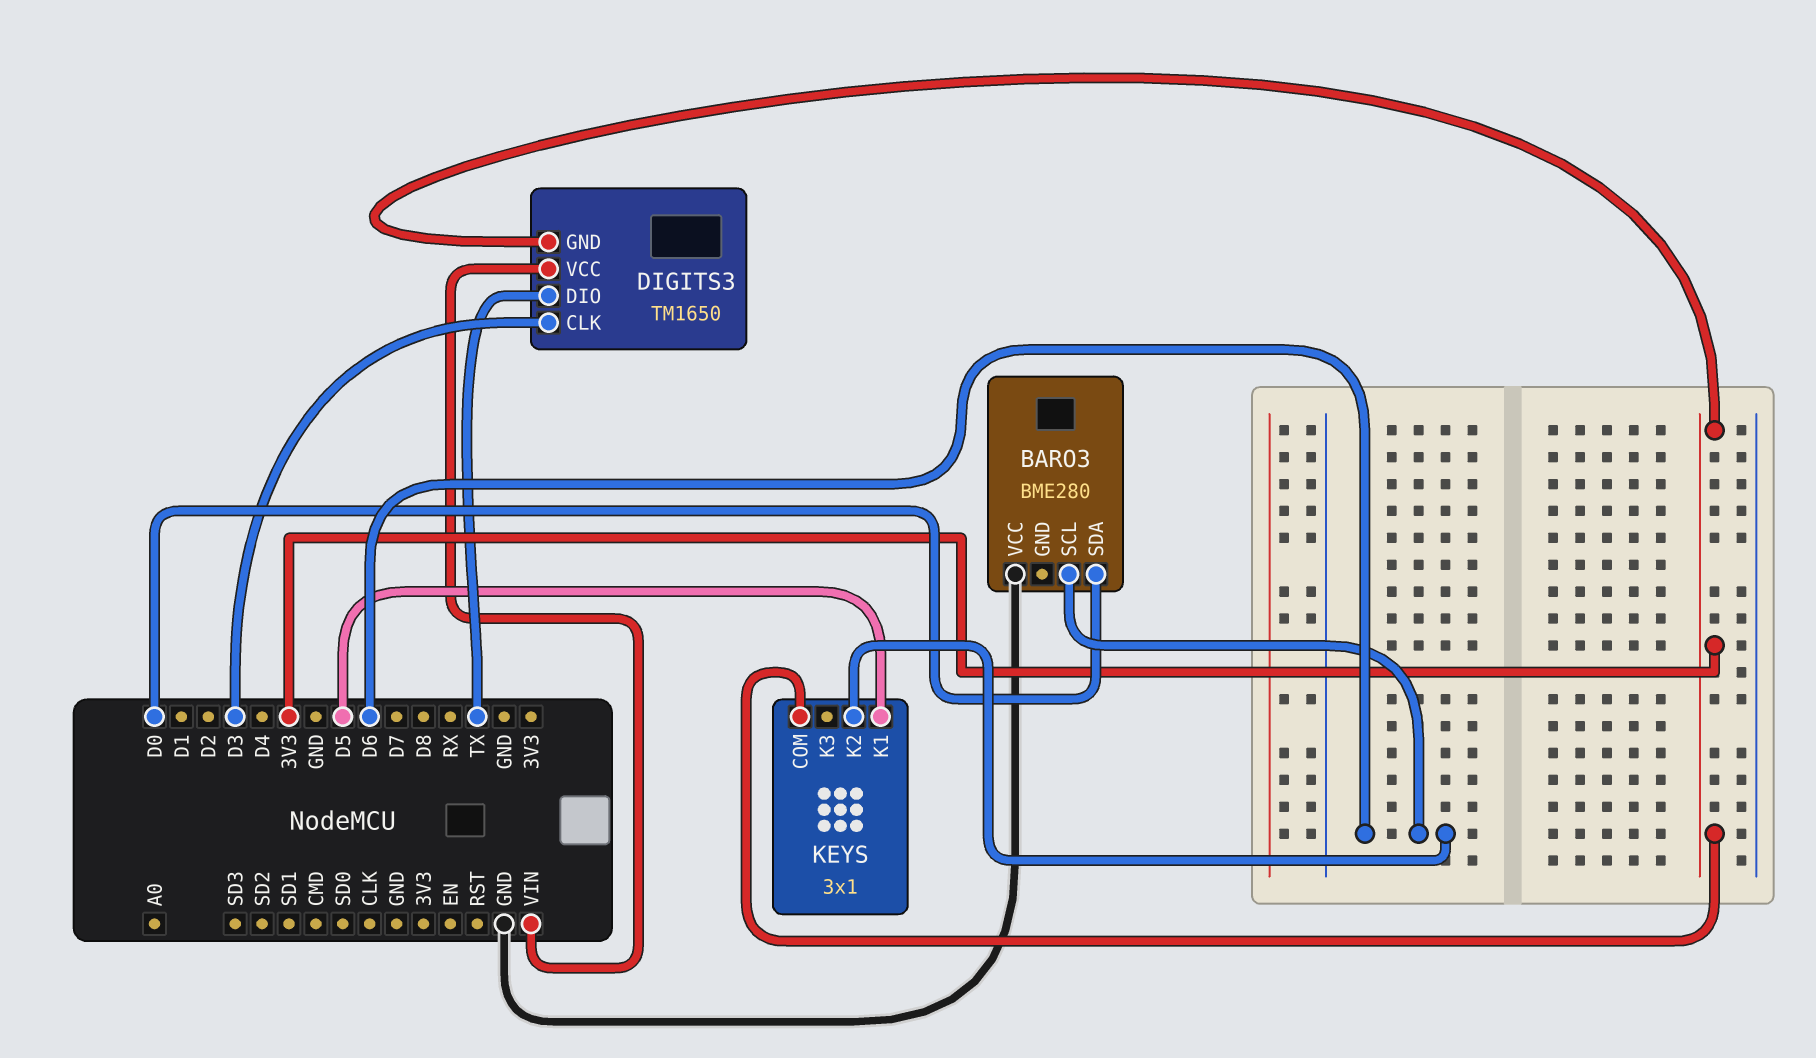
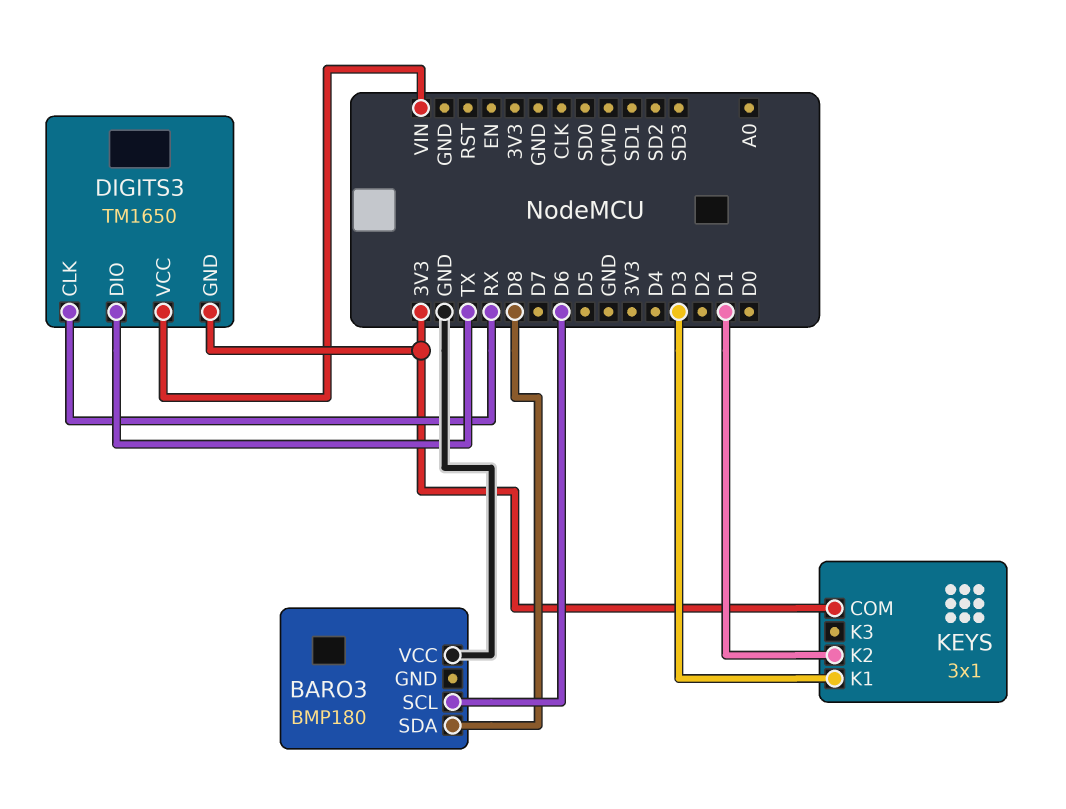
BARO3: BME280 -> BMP180
BARO3 pin SDA: D0 -> D8
DIGITS3 pin CLK: D3 -> RX
KEYS pin K1: D5 -> D3
KEYS pin K2: D6 -> D1

